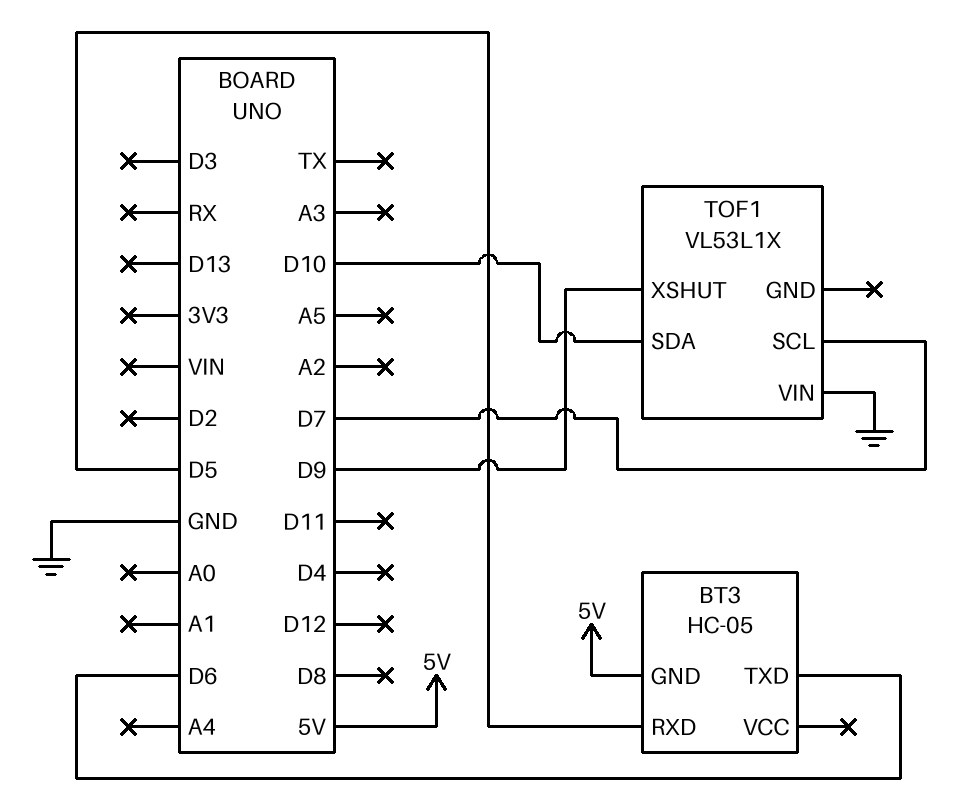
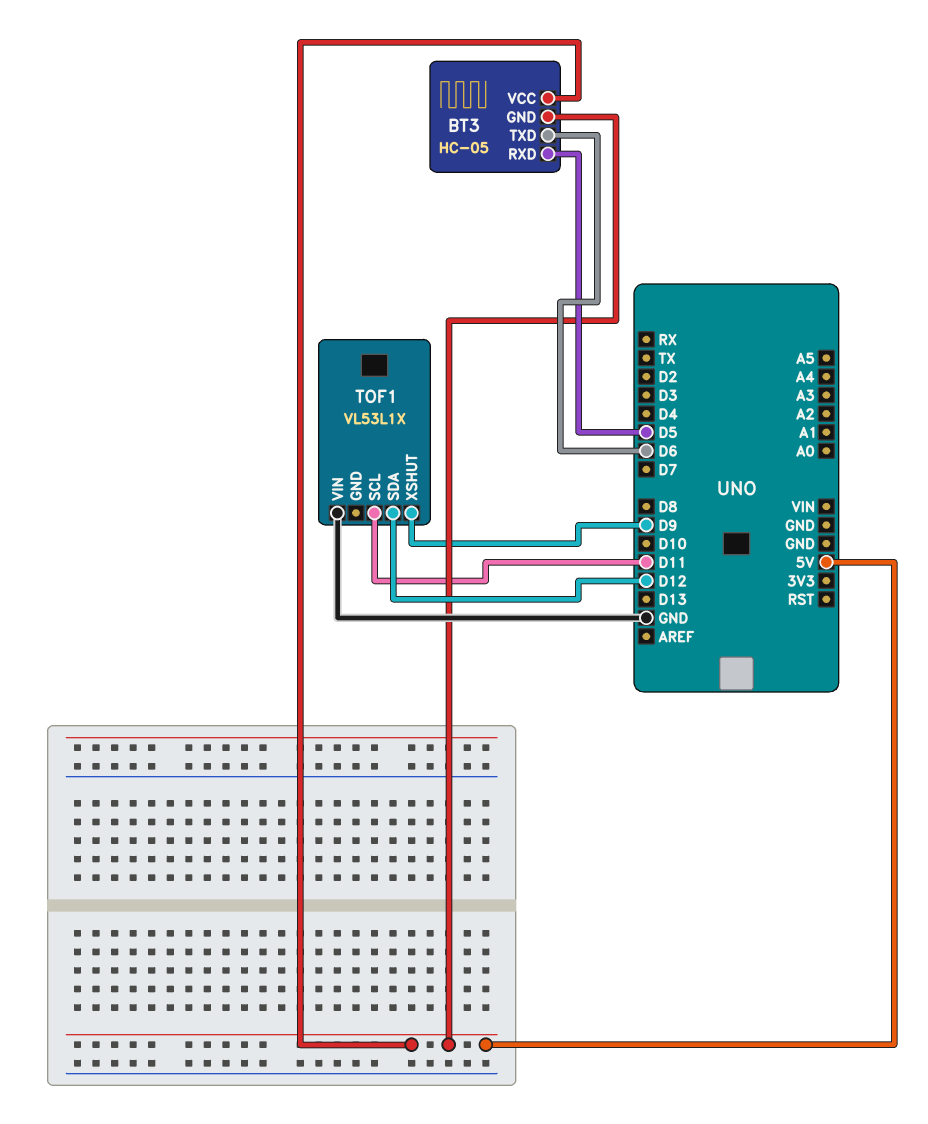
BT3 pin VCC: none -> 5V
TOF1 pin SCL: D7 -> D11
TOF1 pin SDA: D10 -> D12

